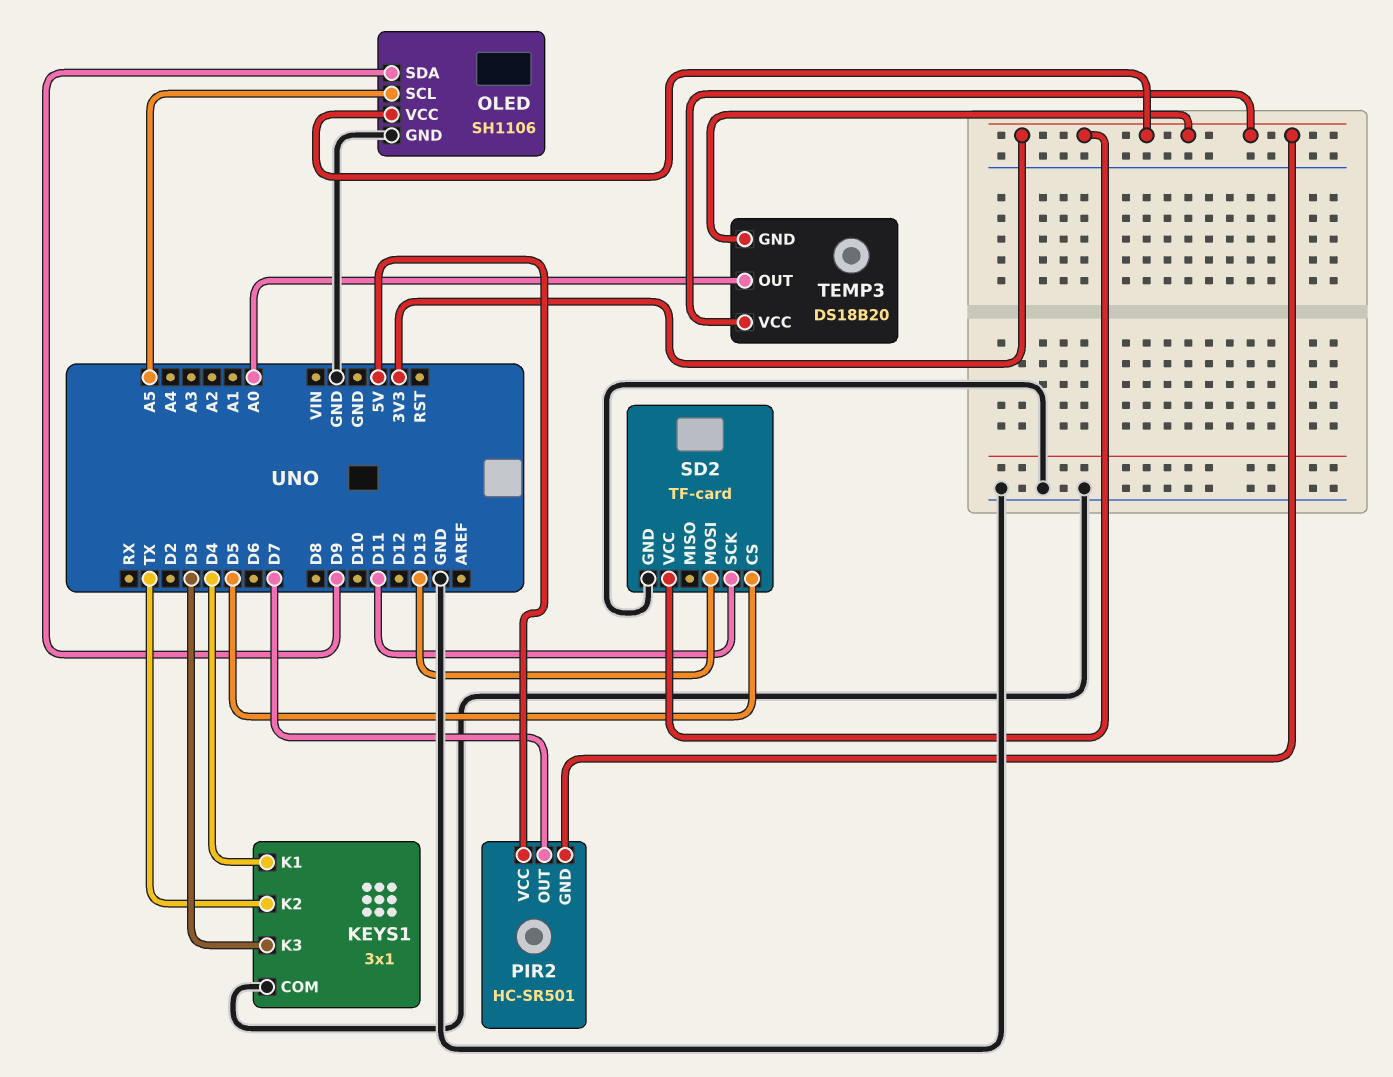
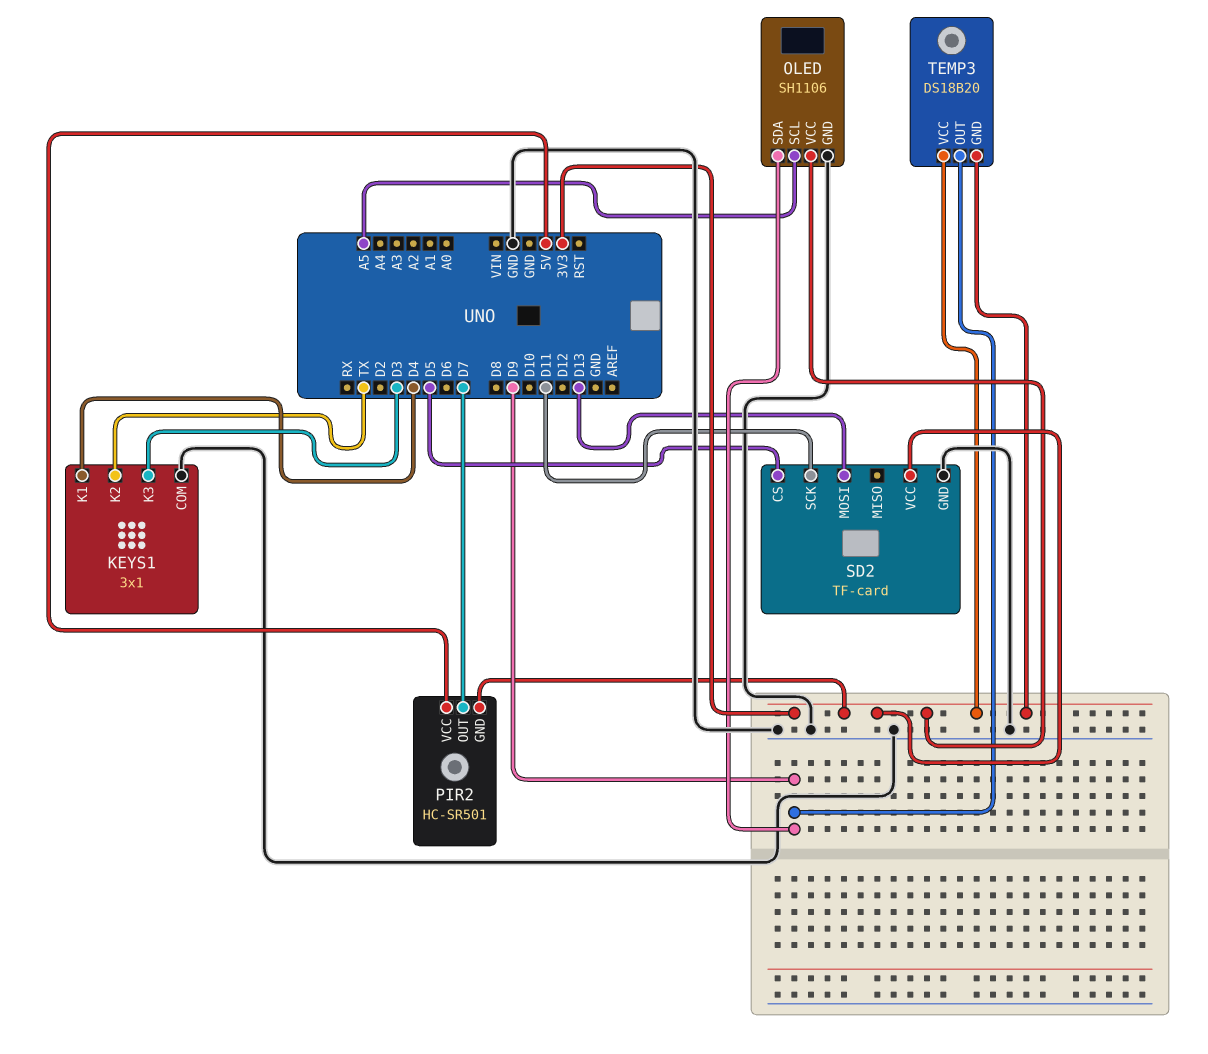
TEMP3 pin OUT: A0 -> D9

